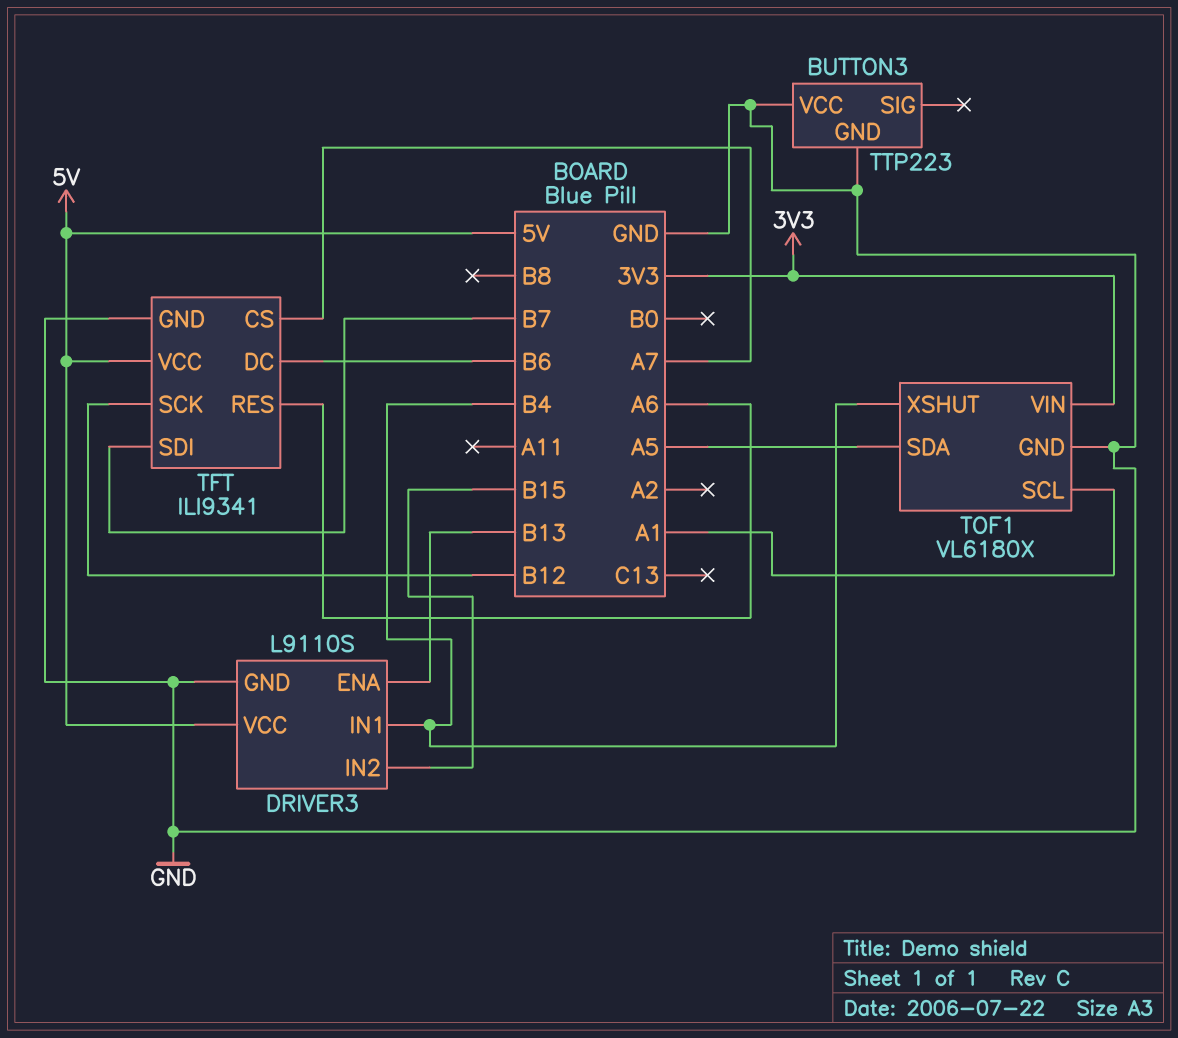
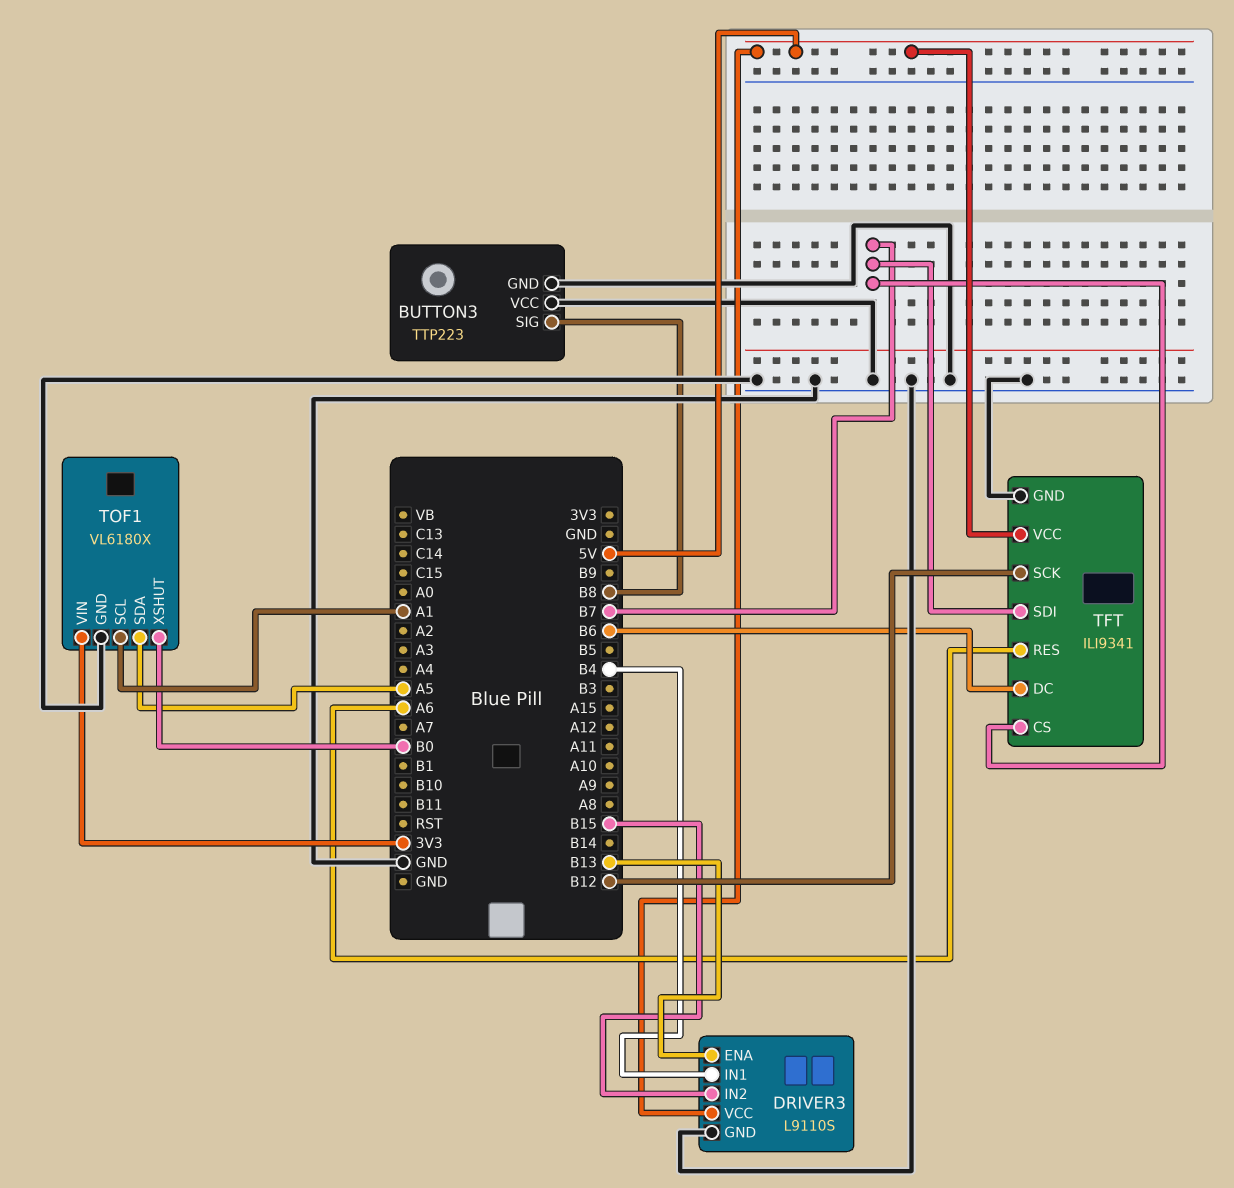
BUTTON3 pin SIG: none -> B8
TFT pin CS: A7 -> B7
TOF1 pin XSHUT: B4 -> B0

